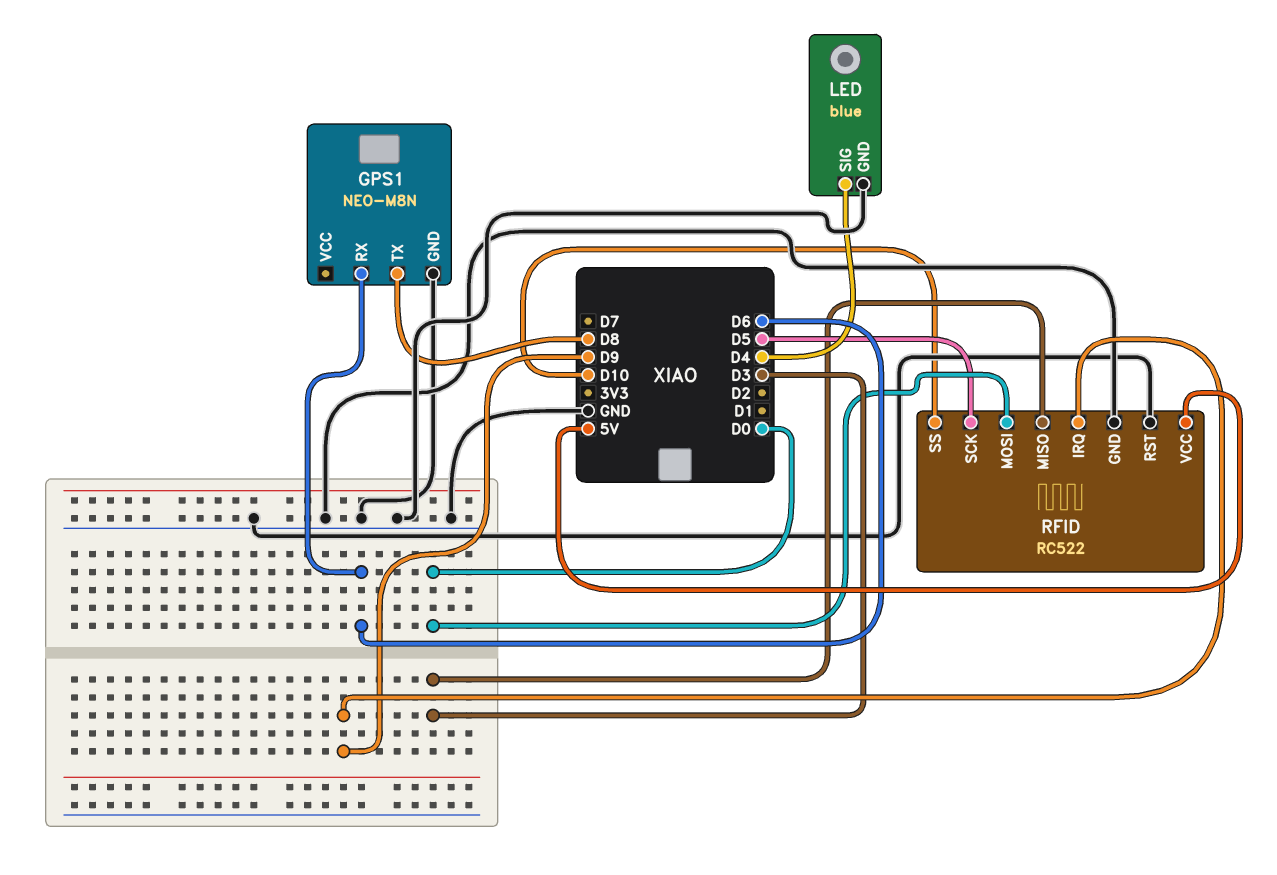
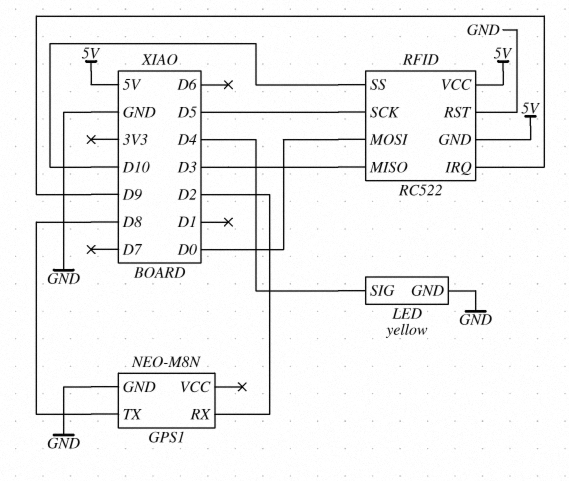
GPS1 pin RX: D6 -> D2
LED: blue -> yellow
RFID pin GND: GND -> 5V

